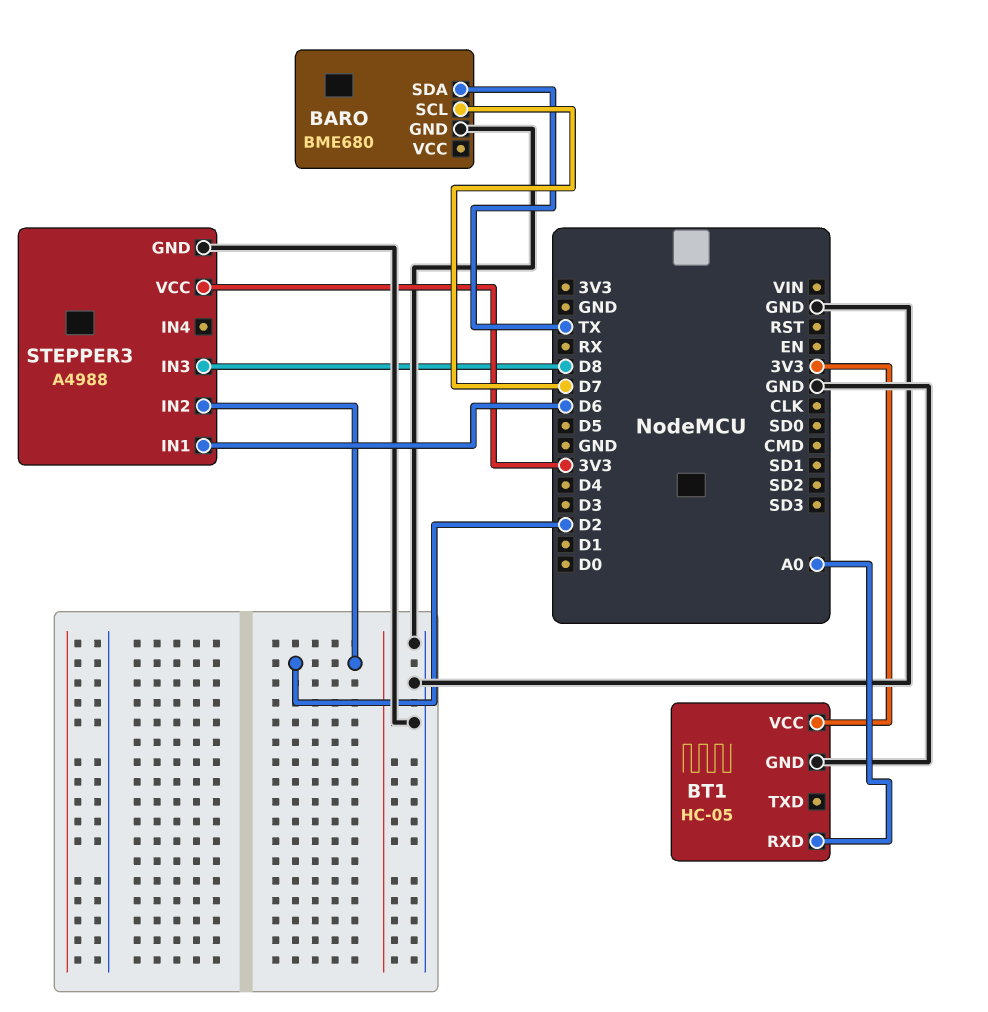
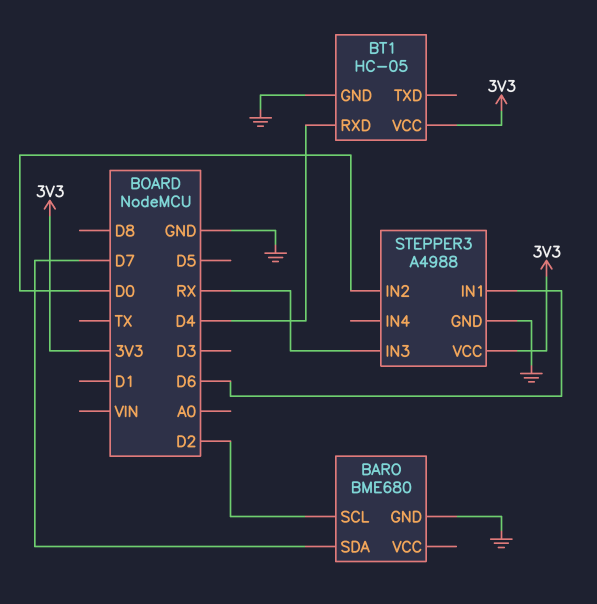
BARO pin SCL: D7 -> D2
BARO pin SDA: TX -> D7
BT1 pin RXD: A0 -> D4
STEPPER3 pin IN2: D2 -> D0
STEPPER3 pin IN3: D8 -> RX

